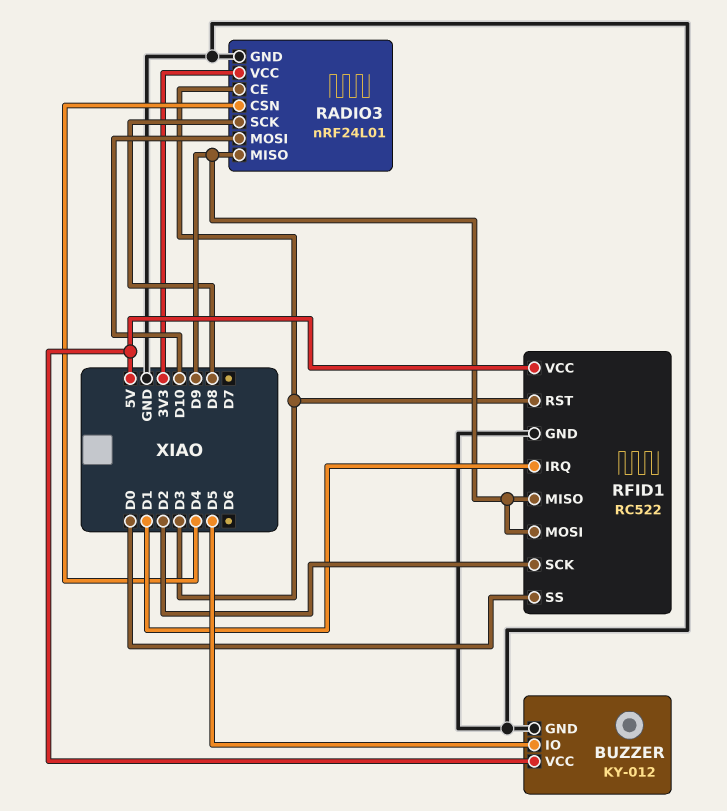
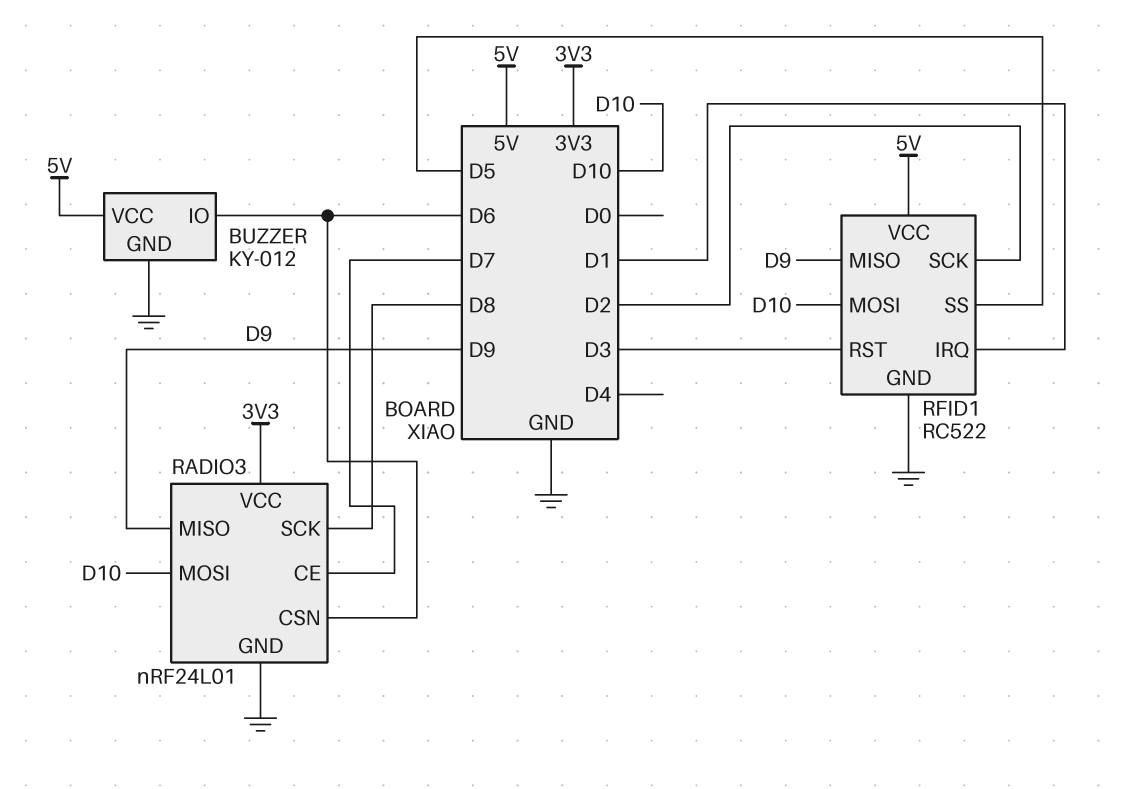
BUZZER pin IO: D5 -> D6
RADIO3 pin CE: D3 -> D7
RADIO3 pin CSN: D4 -> D6
RFID1 pin MOSI: D9 -> D10
RFID1 pin SS: D0 -> D5

